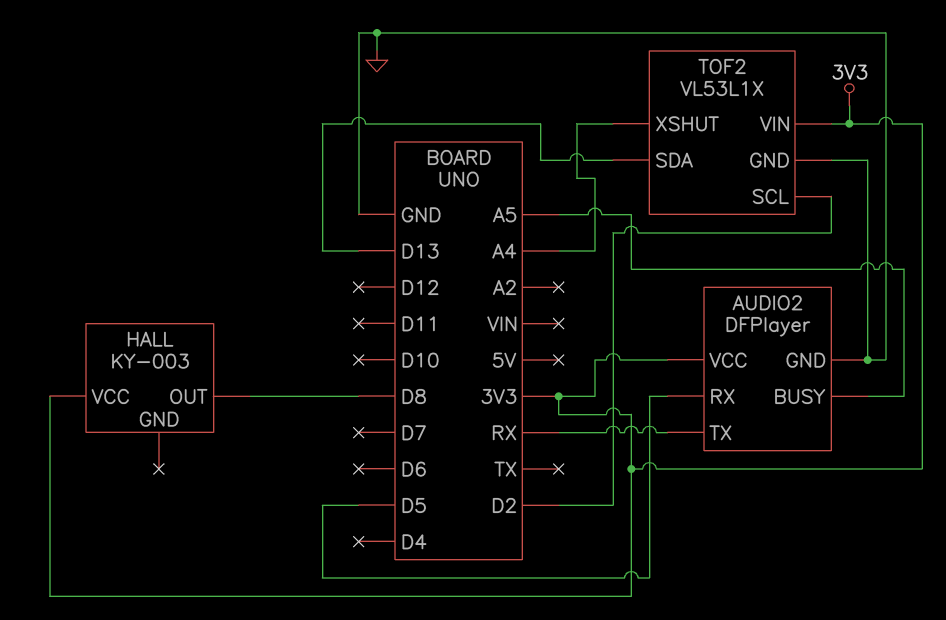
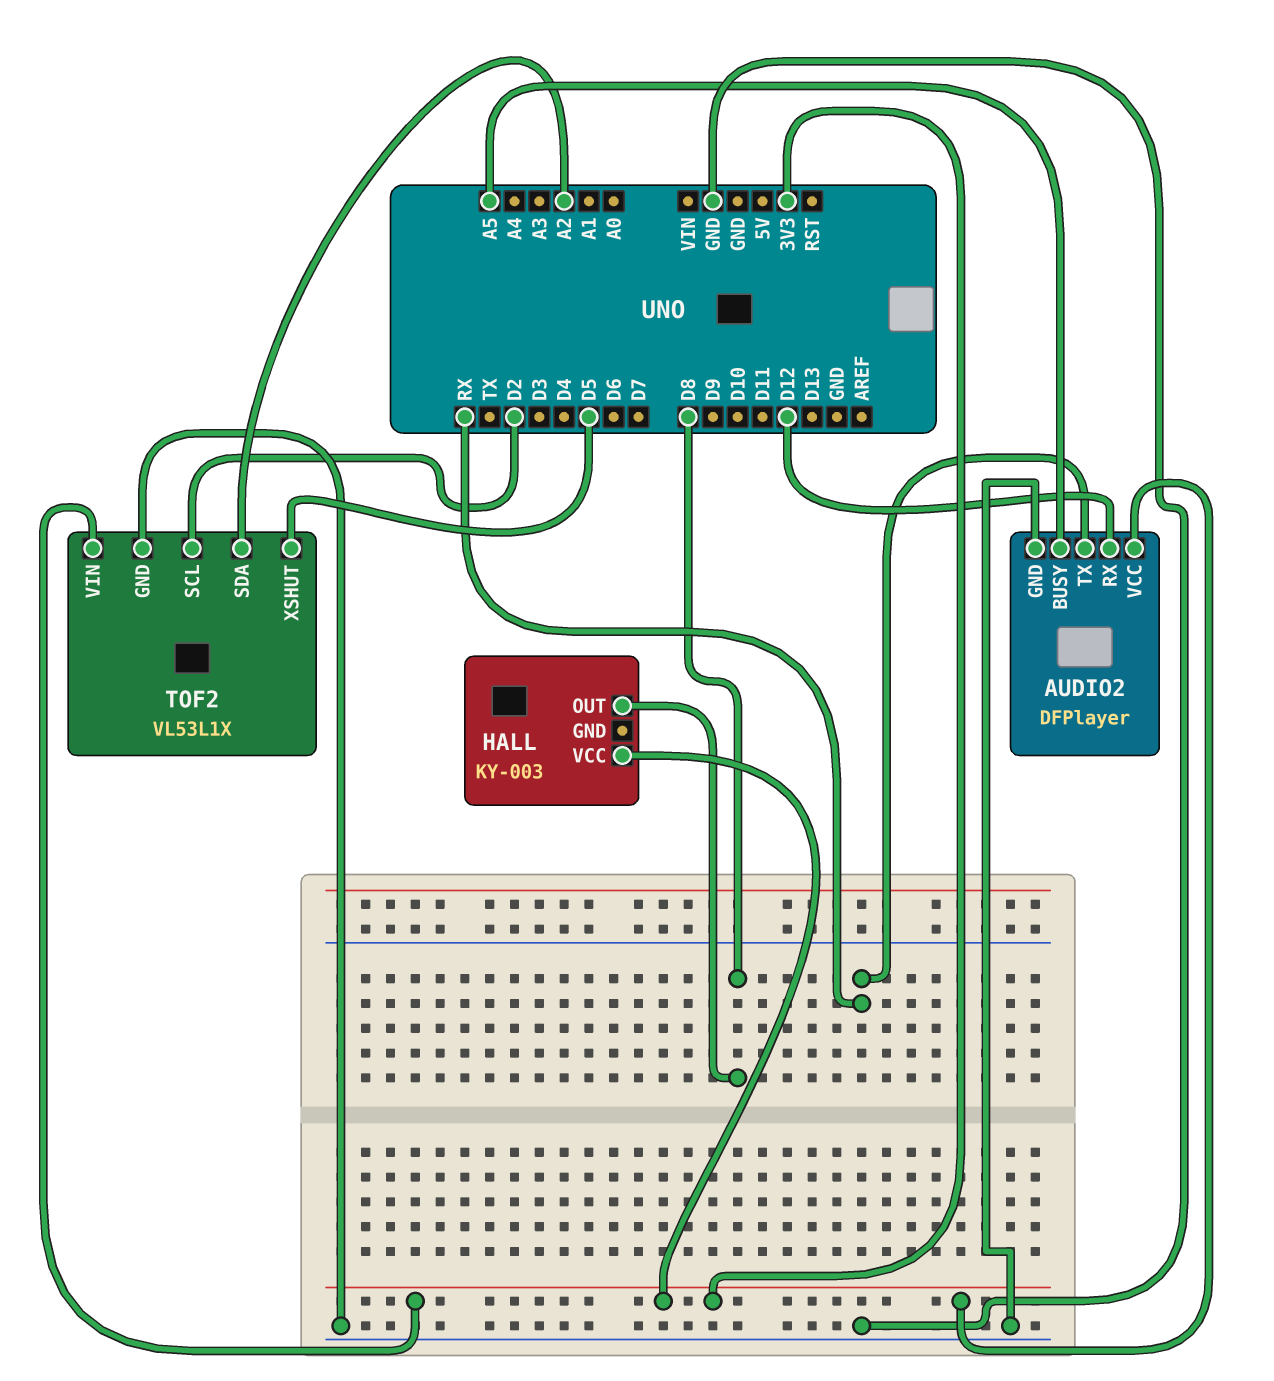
AUDIO2 pin RX: D5 -> D12
TOF2 pin SDA: D13 -> A2
TOF2 pin XSHUT: A4 -> D5

